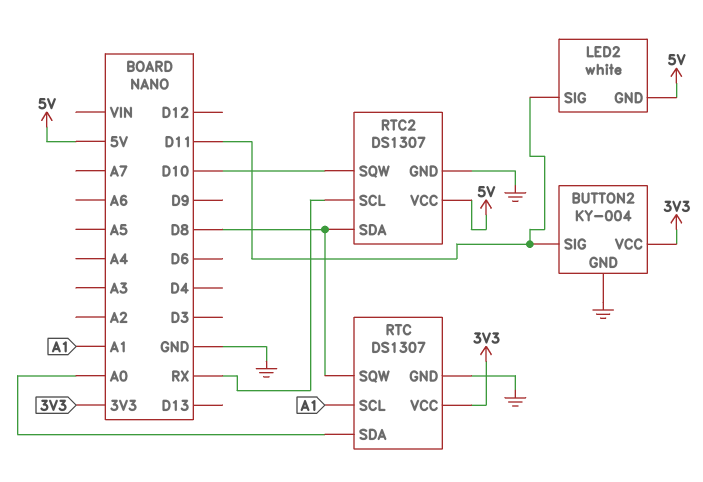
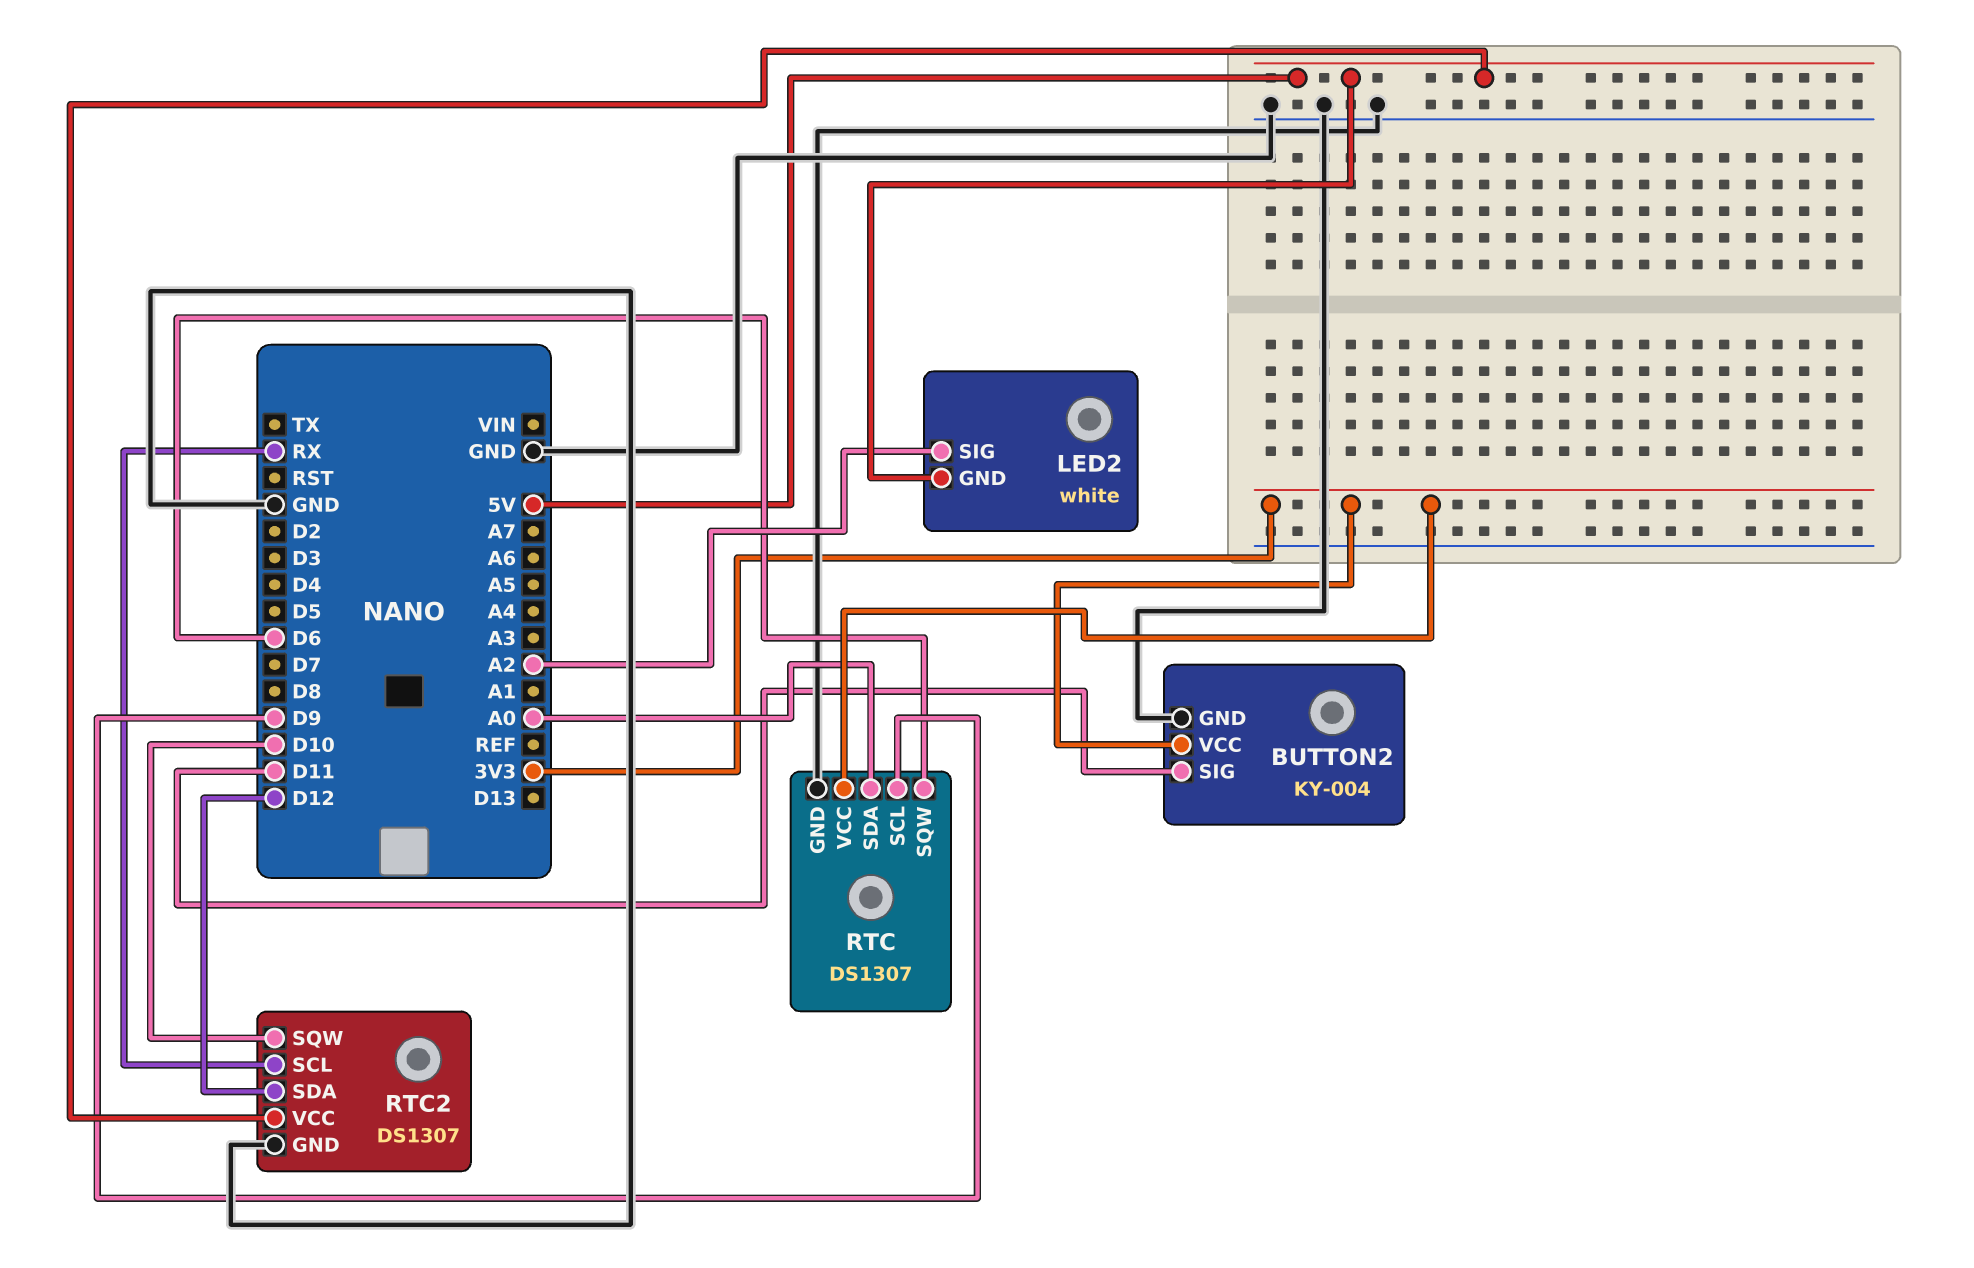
LED2 pin SIG: D11 -> A2
RTC pin SCL: A1 -> D9
RTC pin SQW: D8 -> D6
RTC2 pin SDA: D8 -> D12

